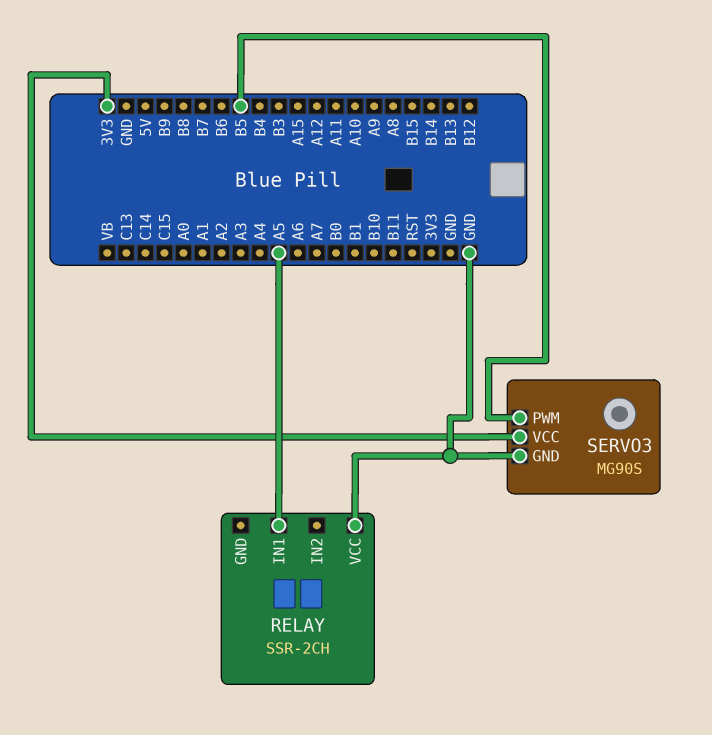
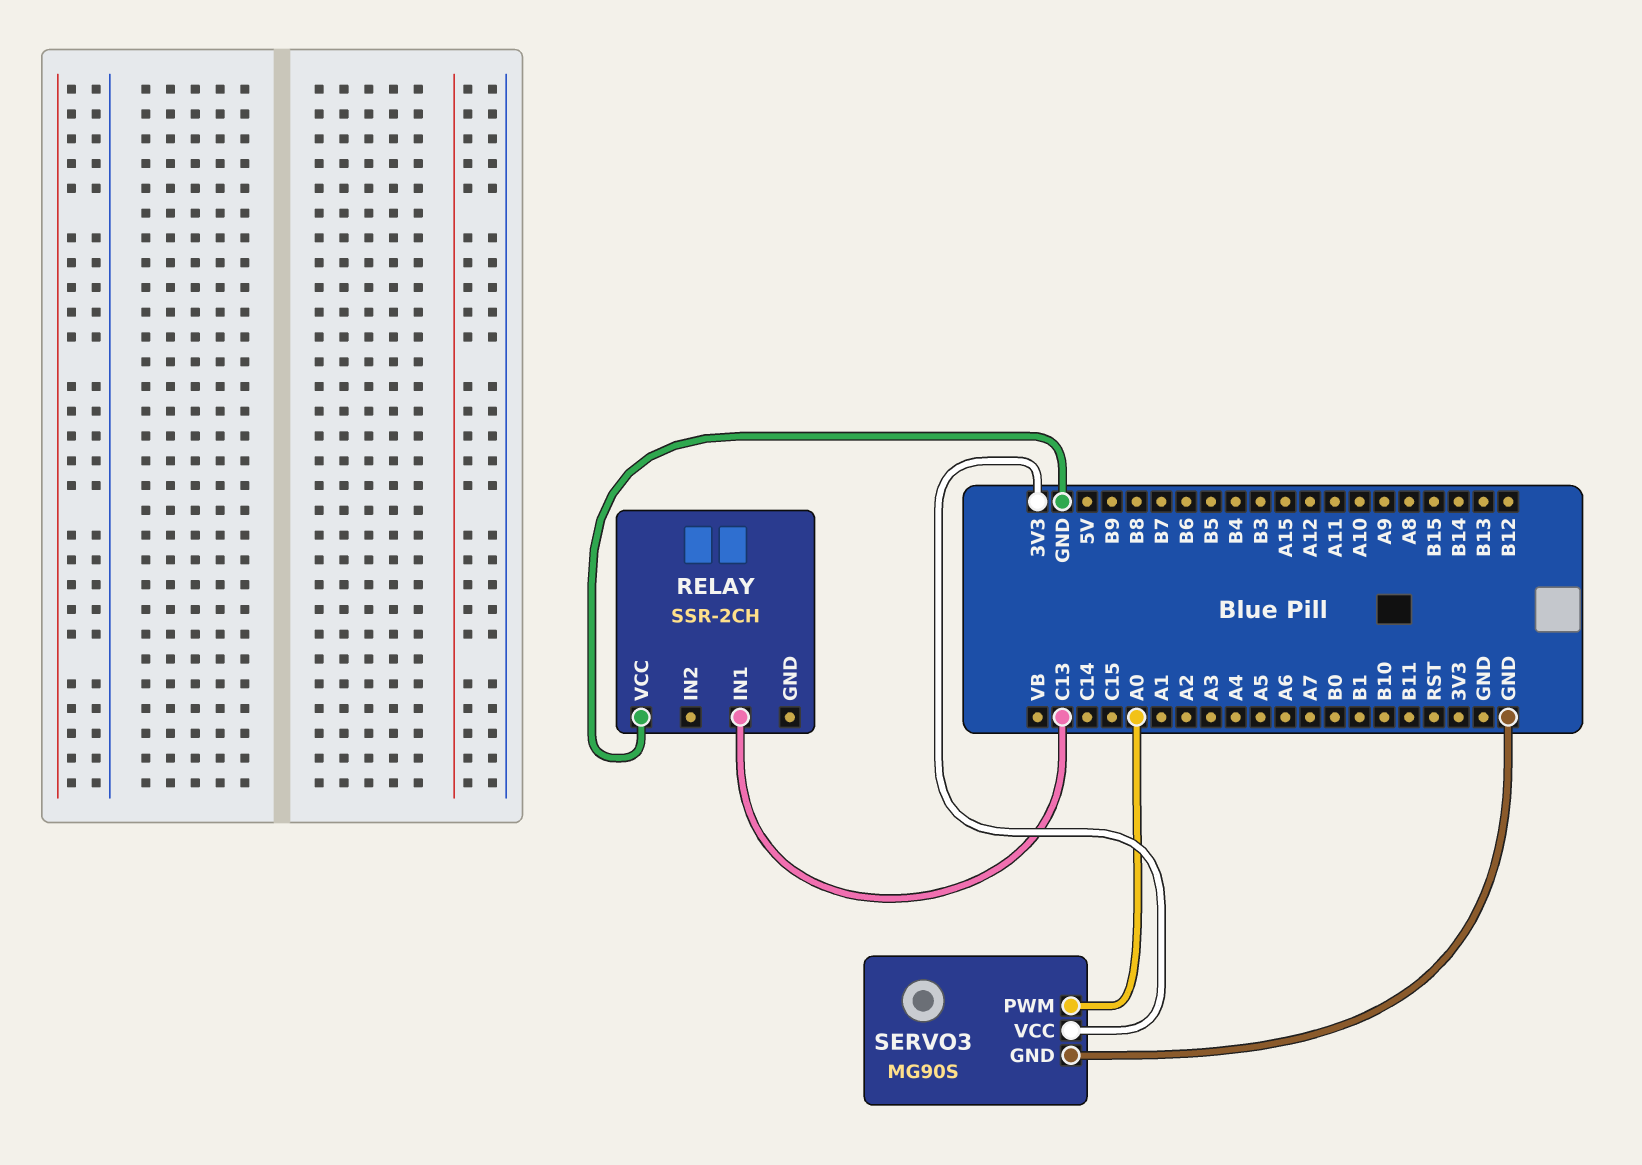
RELAY pin IN1: A5 -> C13
SERVO3 pin PWM: B5 -> A0

